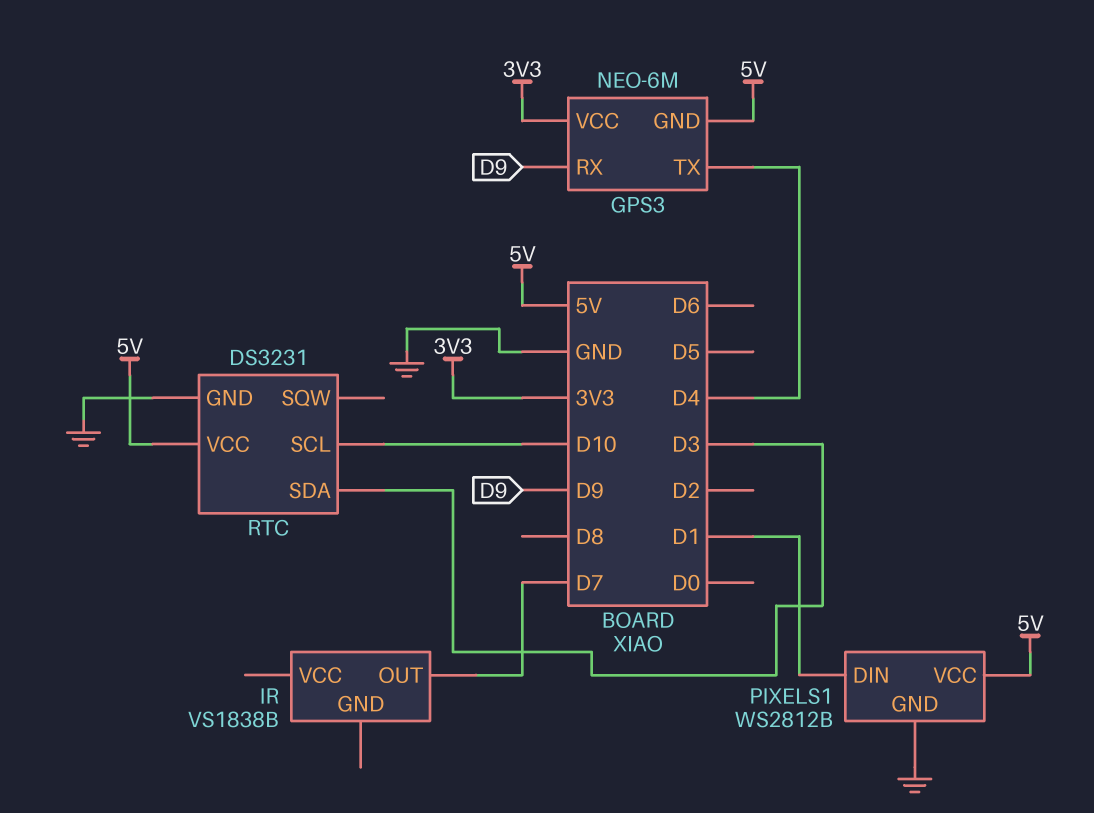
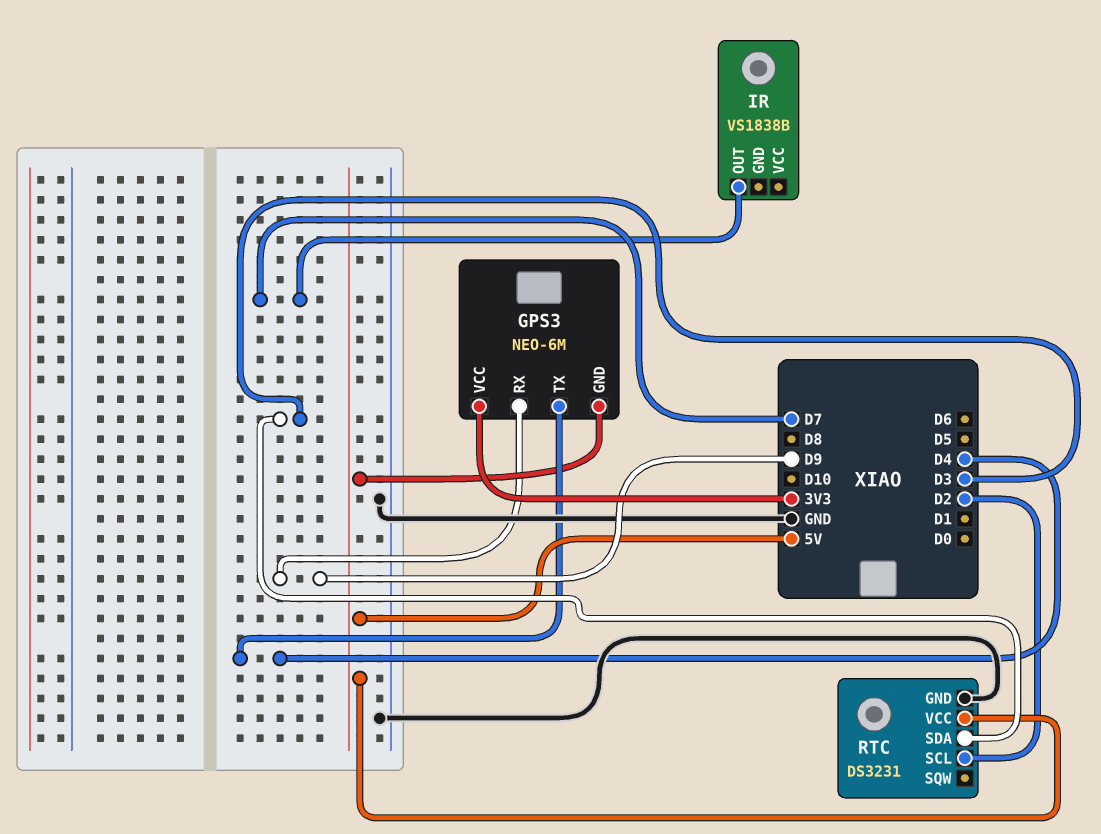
PIXELS1: WS2812B -> none
PIXELS1 pin DIN: D1 -> none
PIXELS1 pin GND: GND -> none
PIXELS1 pin VCC: 5V -> none
RTC pin SCL: D10 -> D2

